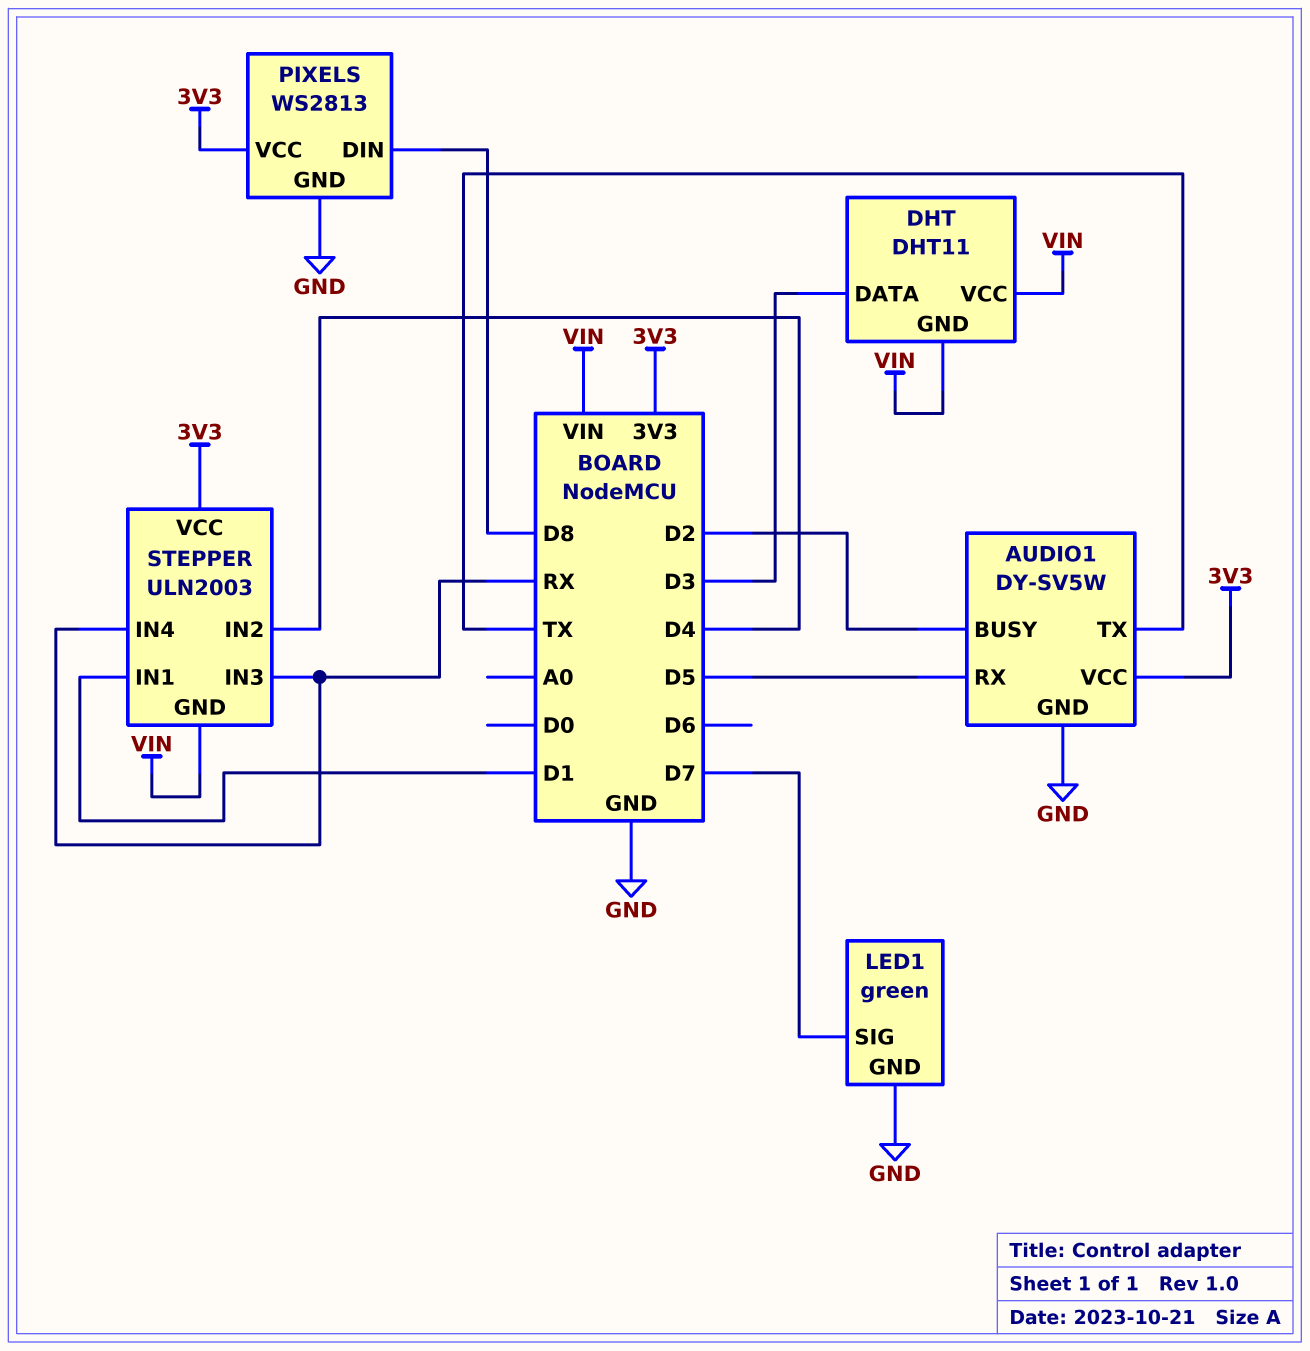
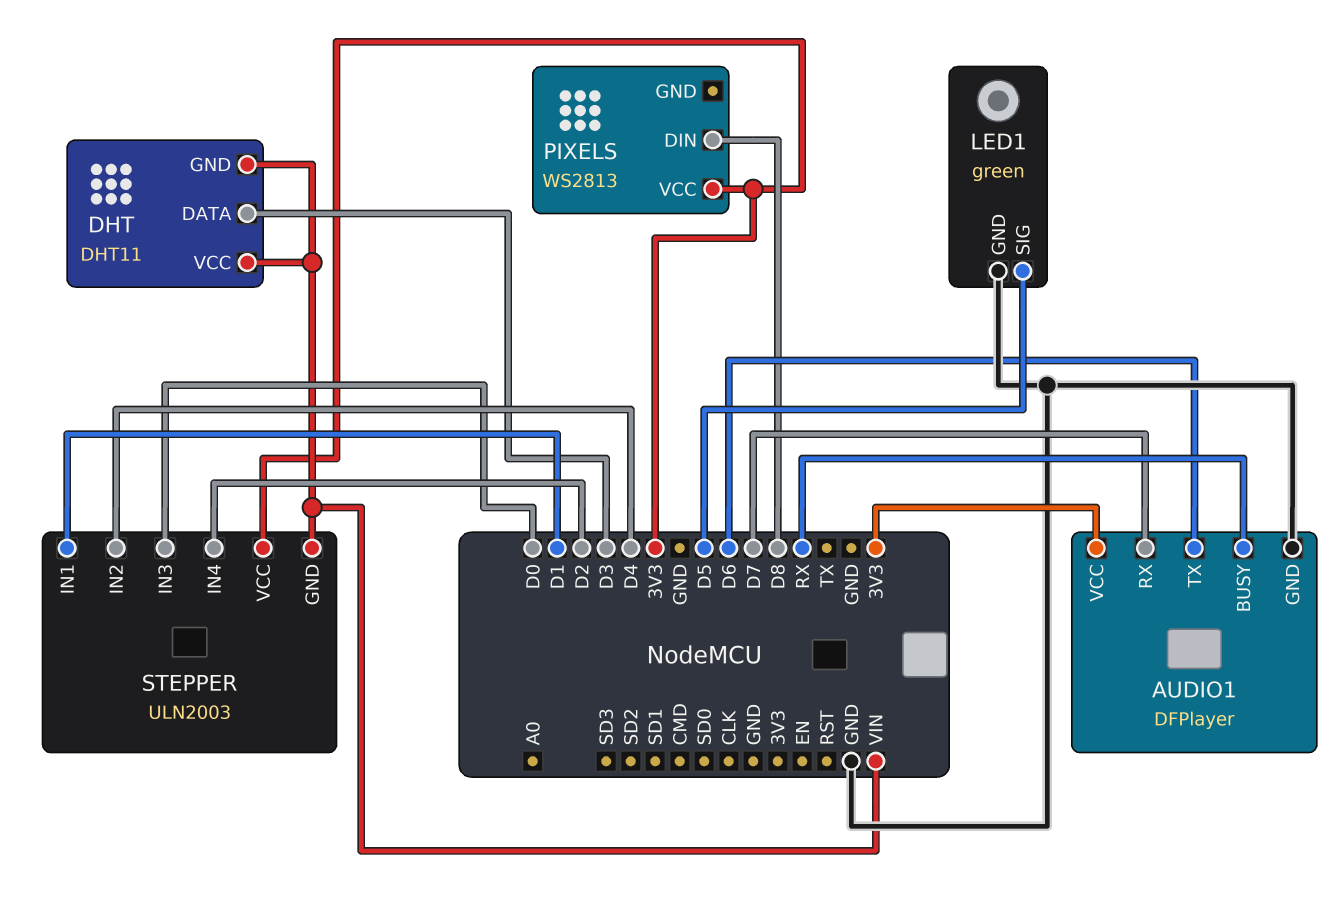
AUDIO1: DY-SV5W -> DFPlayer
AUDIO1 pin BUSY: D2 -> RX
AUDIO1 pin RX: D5 -> D7
AUDIO1 pin TX: TX -> D6
LED1 pin SIG: D7 -> D5
PIXELS pin GND: GND -> none
STEPPER pin IN3: RX -> D0
STEPPER pin IN4: RX -> D2

